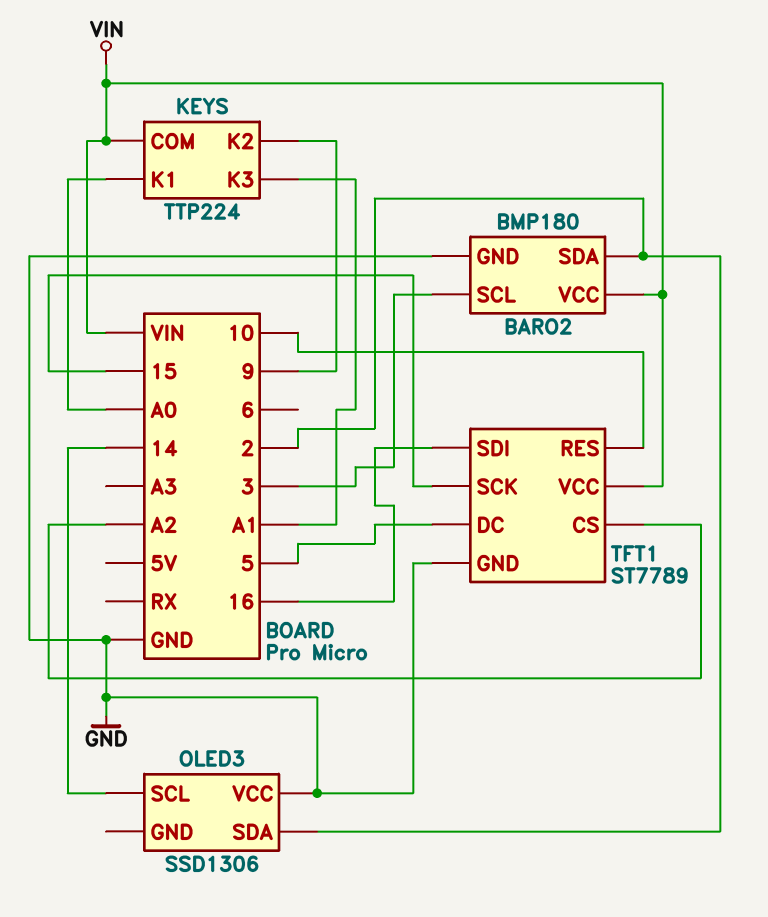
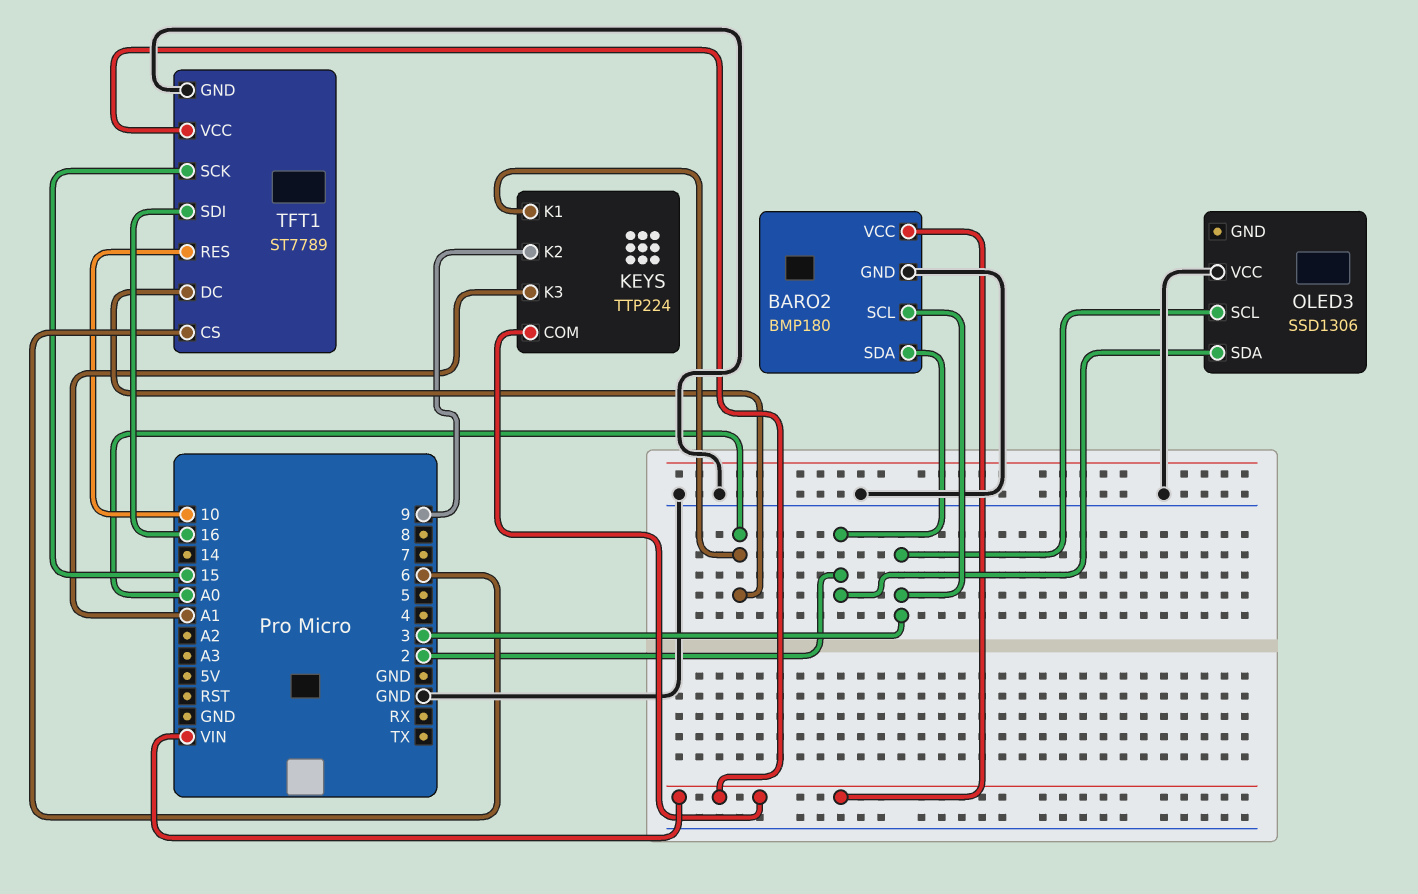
OLED3 pin SCL: 14 -> 3
TFT1 pin CS: A2 -> 6
TFT1 pin DC: 5 -> A0

